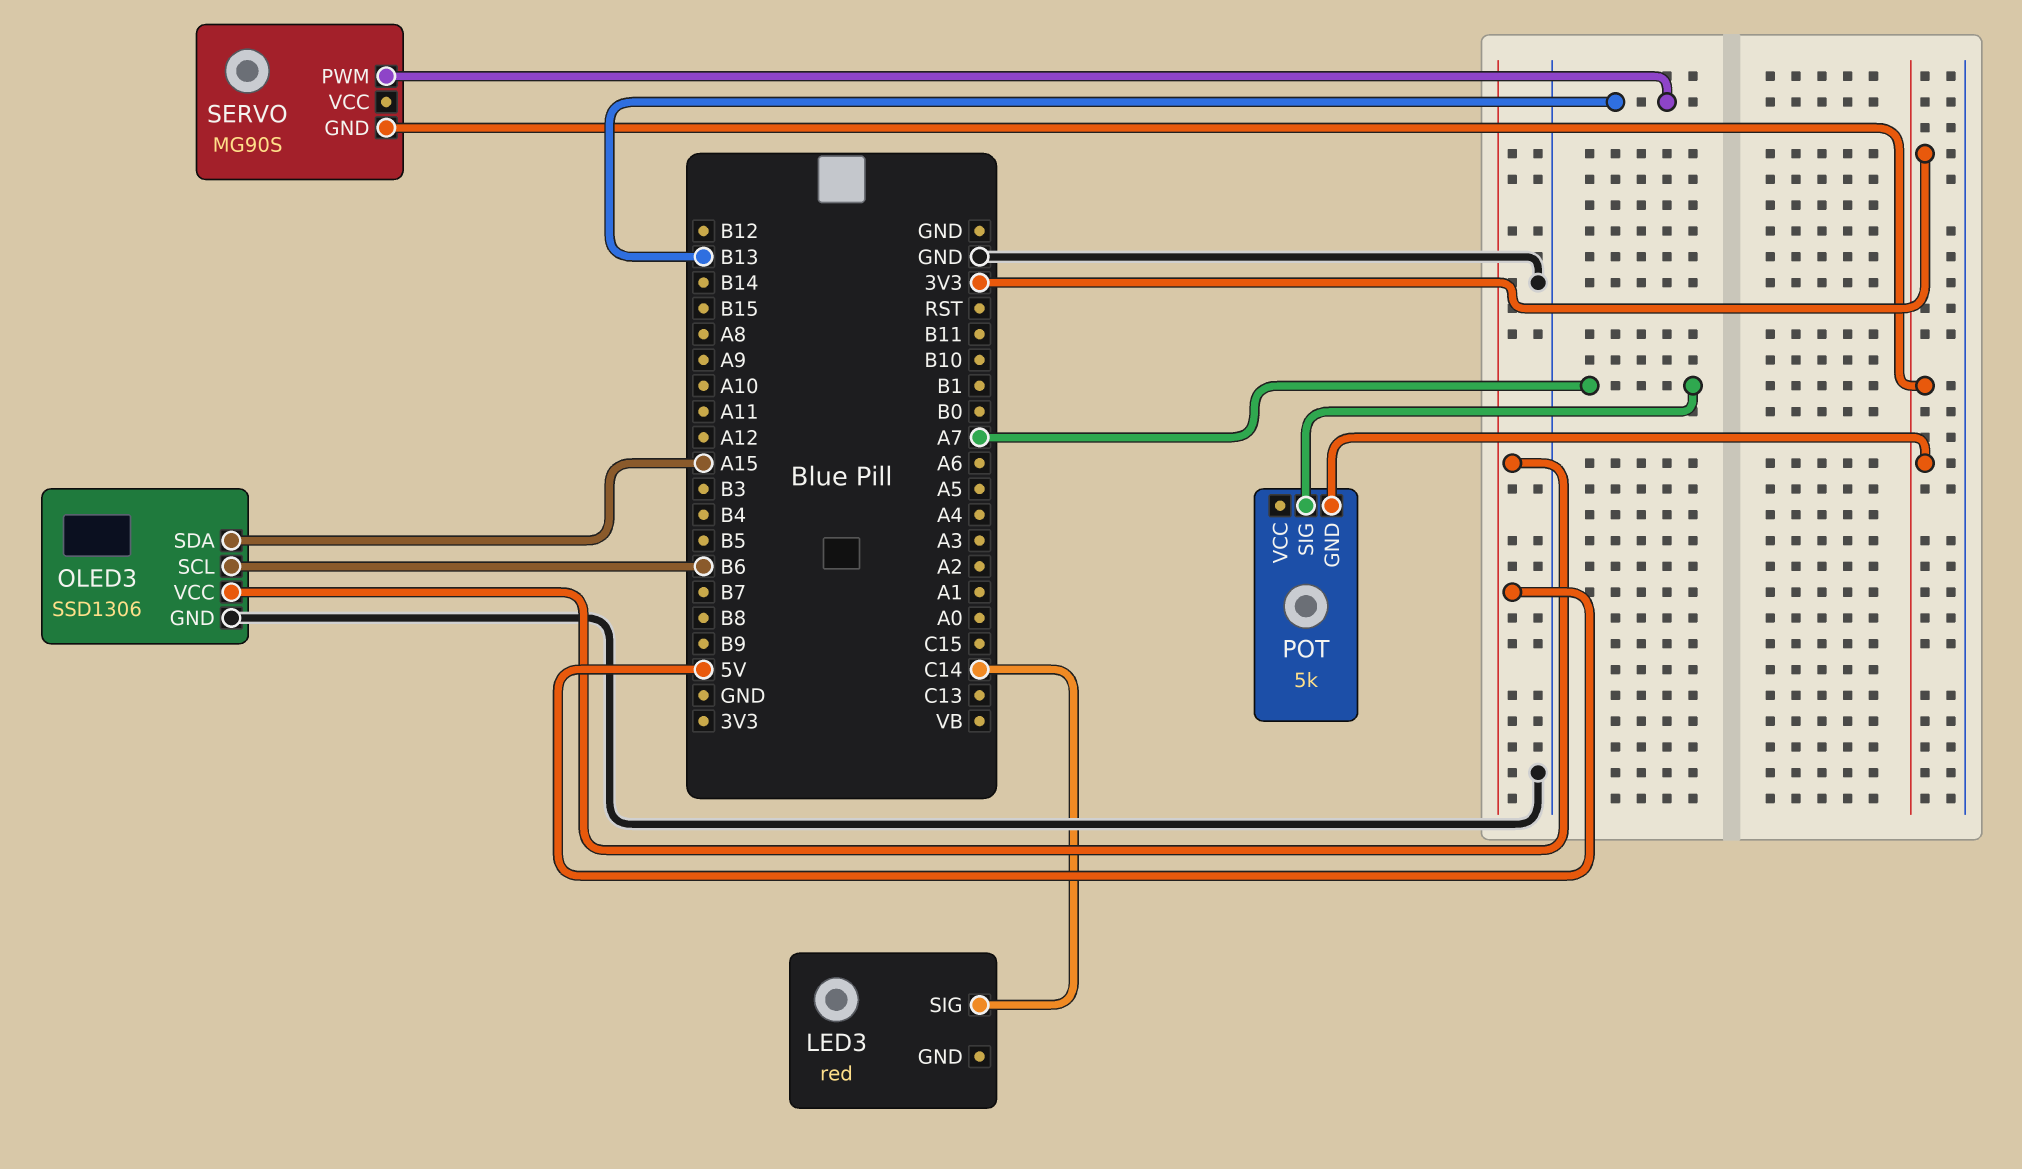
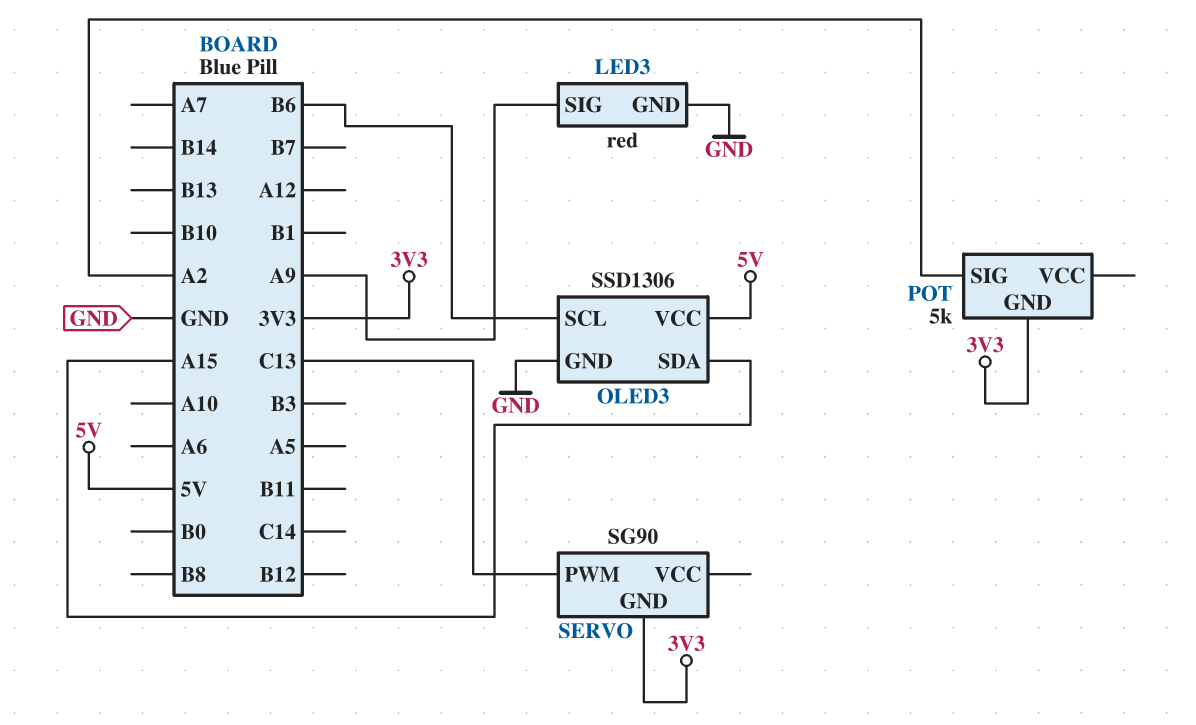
LED3 pin GND: none -> GND
LED3 pin SIG: C14 -> A9
POT pin SIG: A7 -> A2
SERVO: MG90S -> SG90
SERVO pin PWM: B13 -> C13

